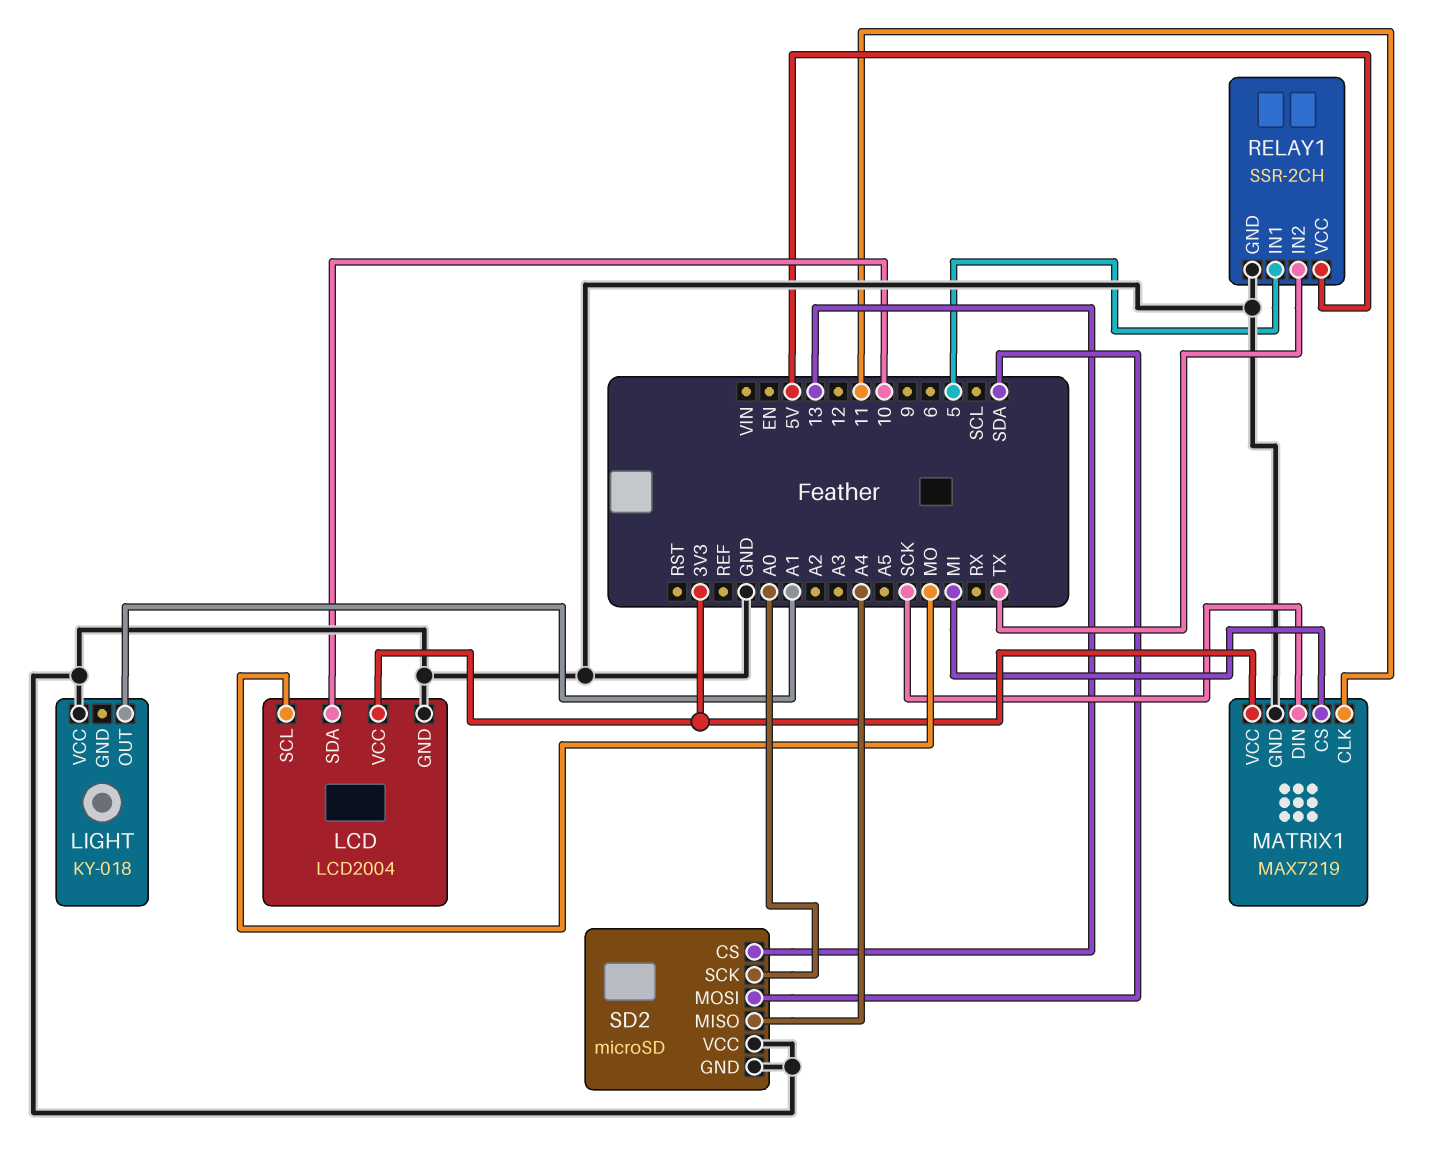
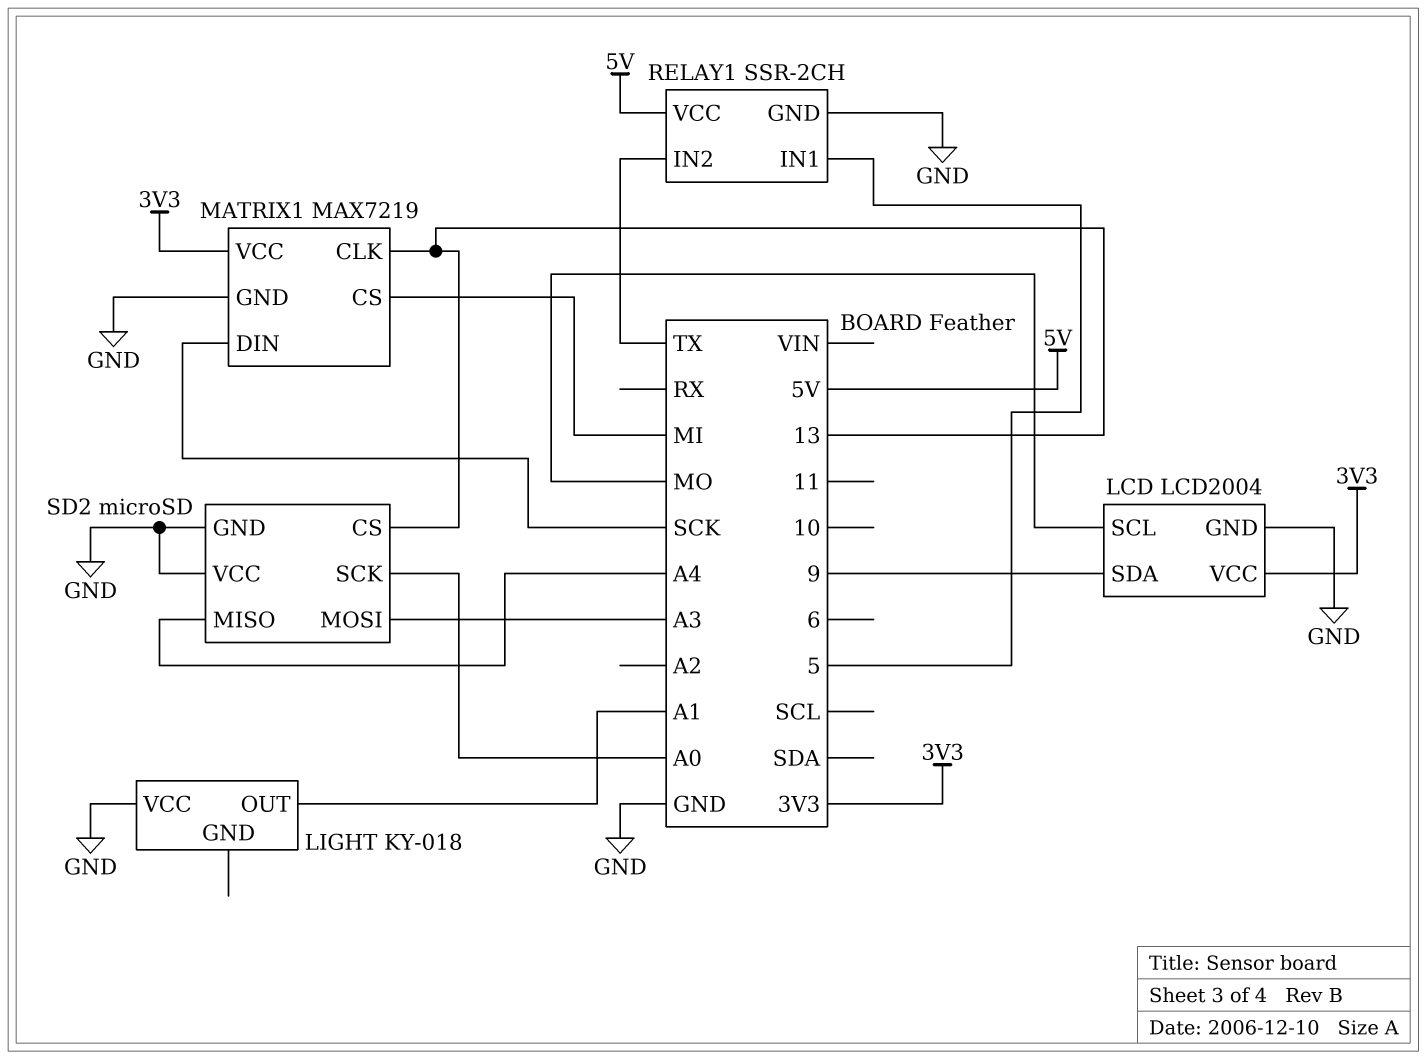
LCD pin SDA: 10 -> 9
MATRIX1 pin CLK: 11 -> 13
SD2 pin MOSI: SDA -> A3

